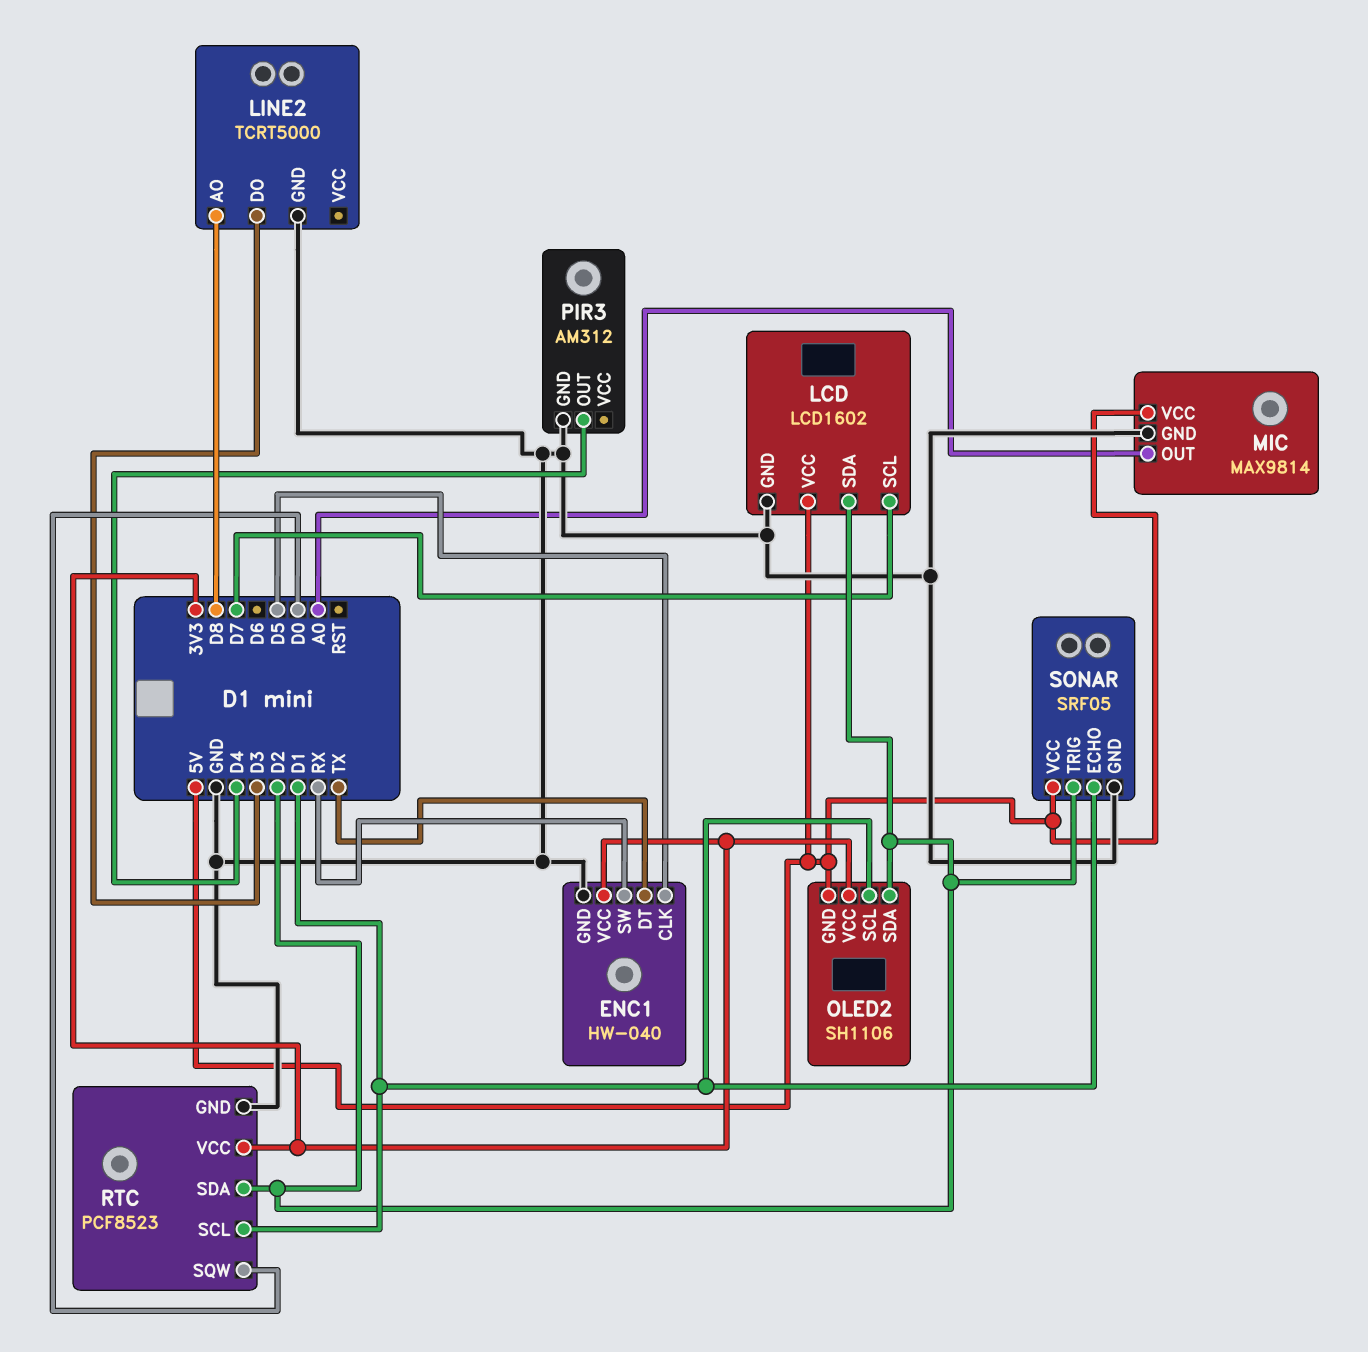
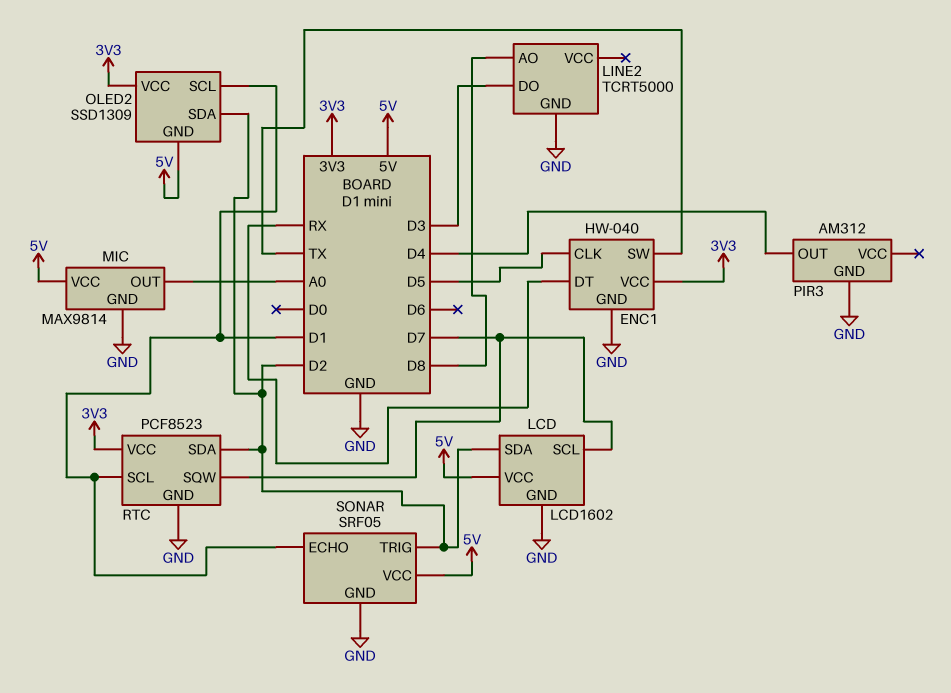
ENC1 pin DT: TX -> RX
ENC1 pin SW: RX -> TX
OLED2: SH1106 -> SSD1309
RTC pin SQW: D0 -> D7

